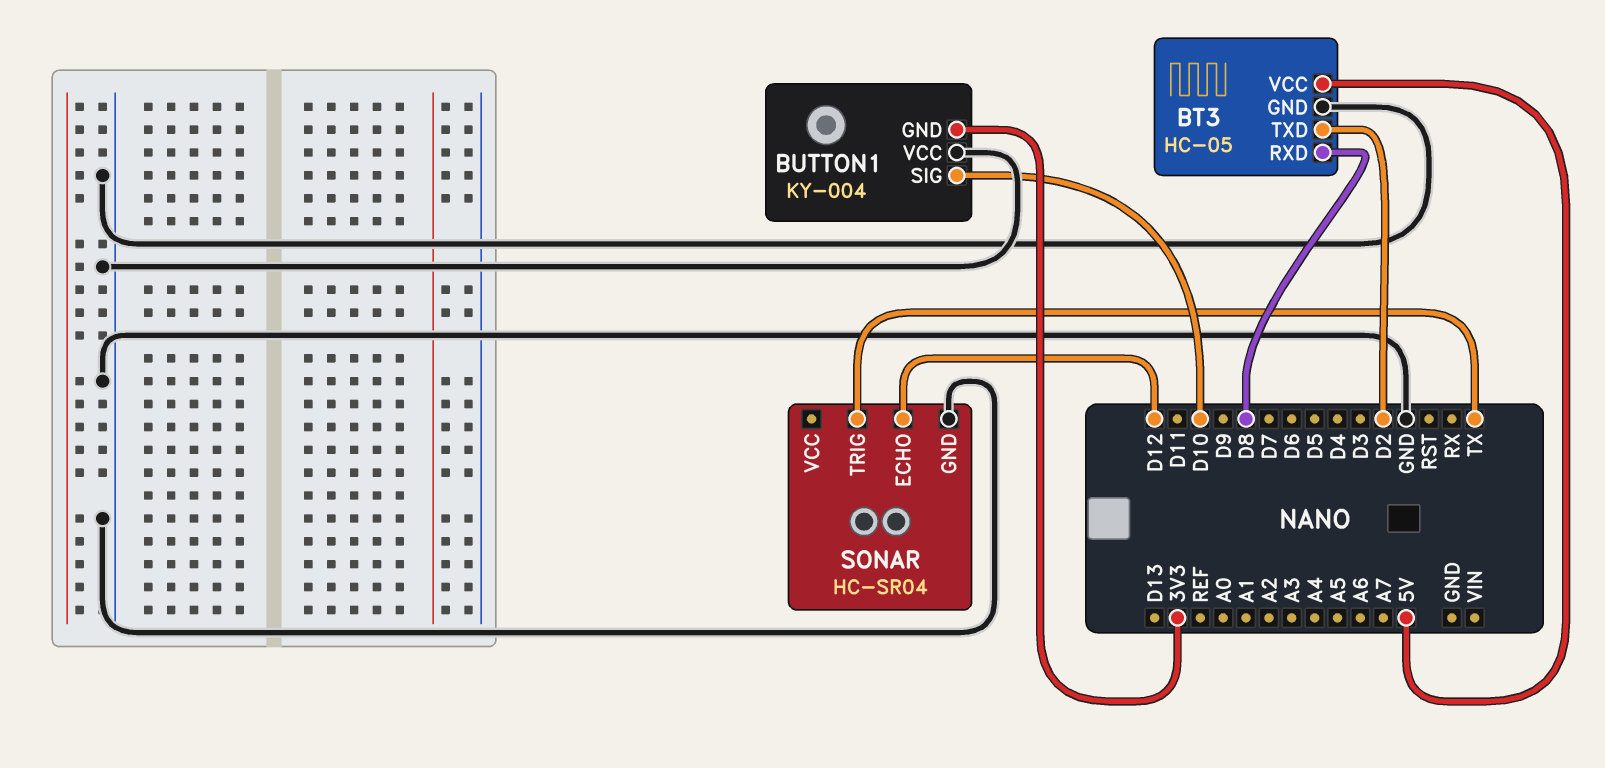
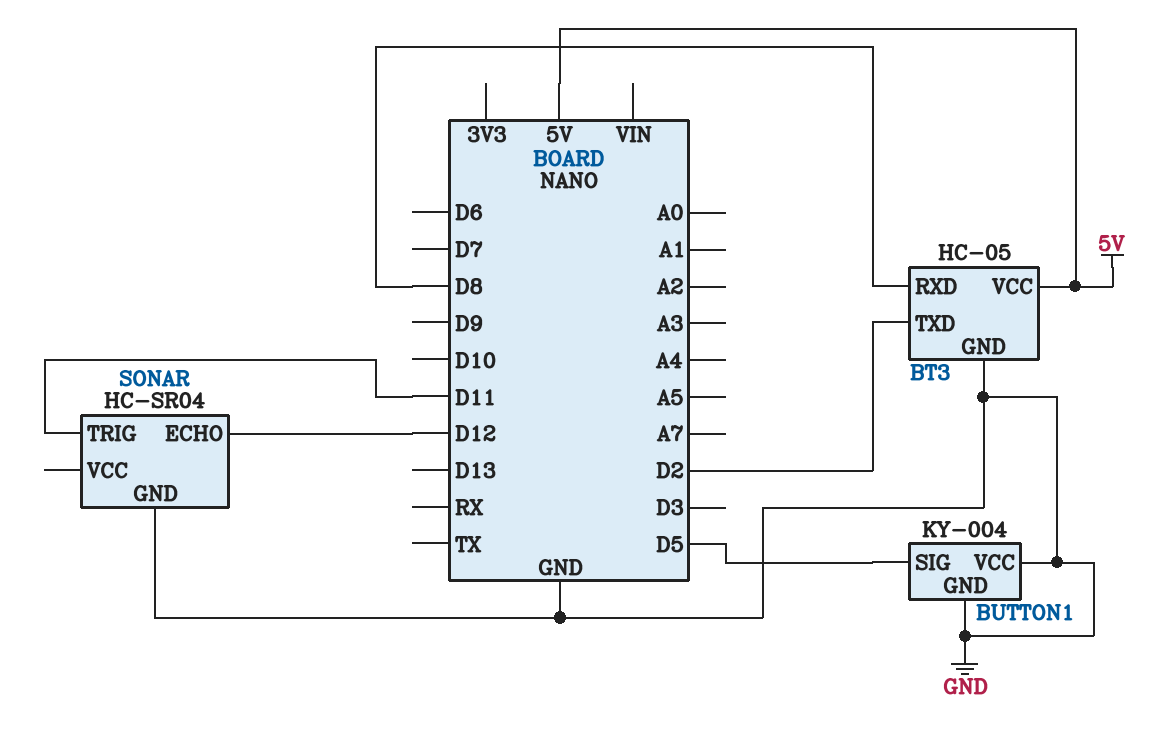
BUTTON1 pin GND: 3V3 -> GND
BUTTON1 pin SIG: D10 -> D5
SONAR pin TRIG: TX -> D11

